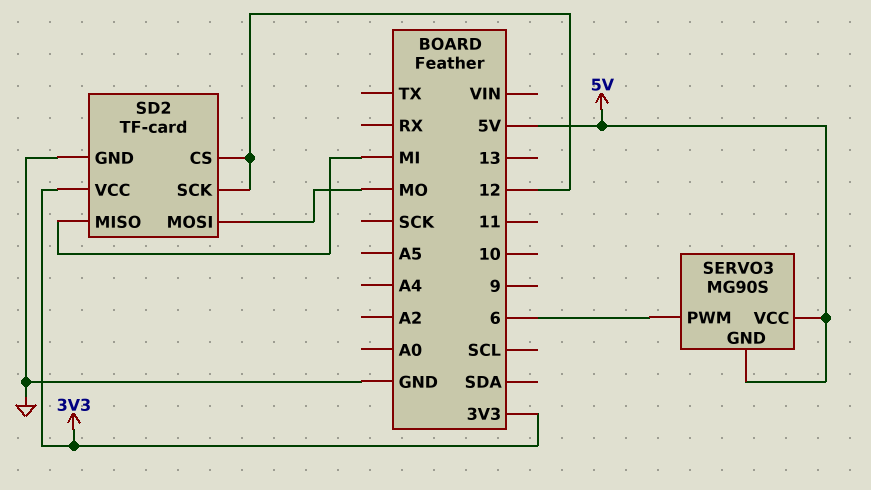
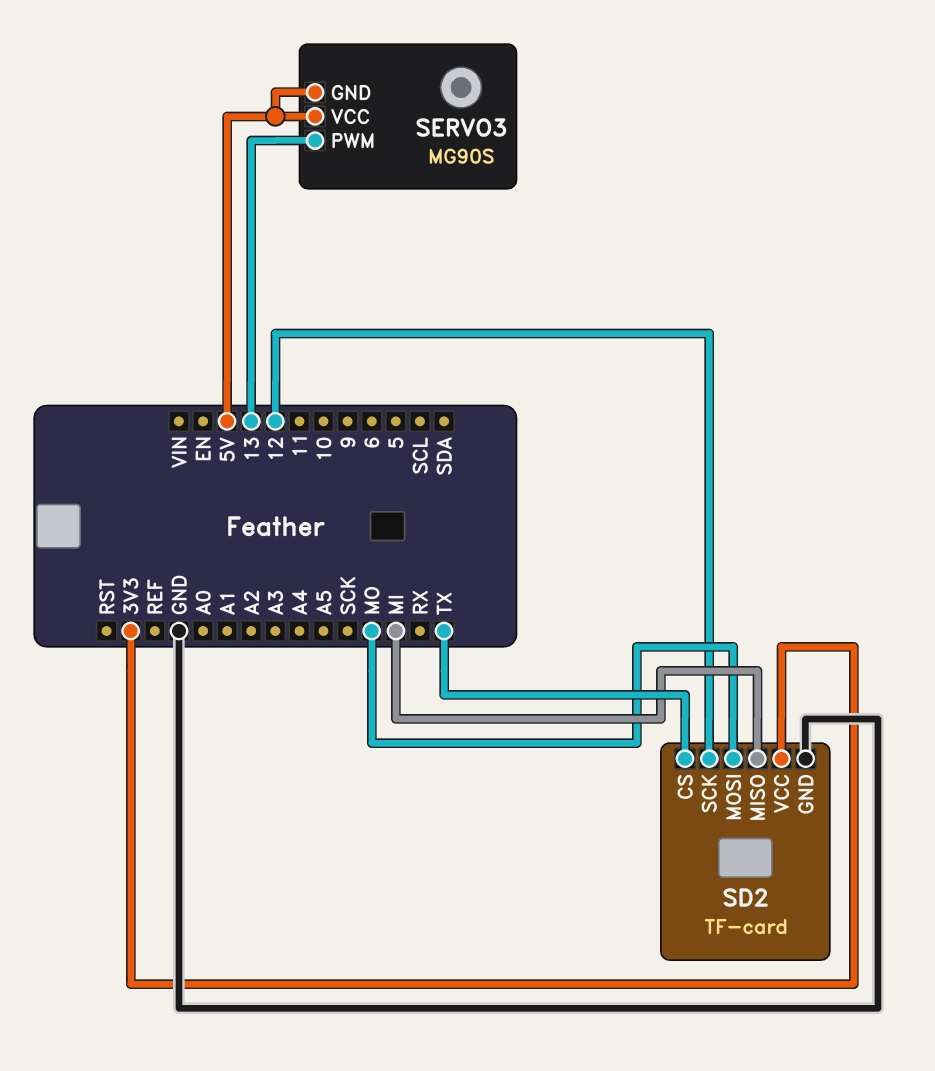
SD2 pin CS: 12 -> TX
SERVO3 pin PWM: 6 -> 13

